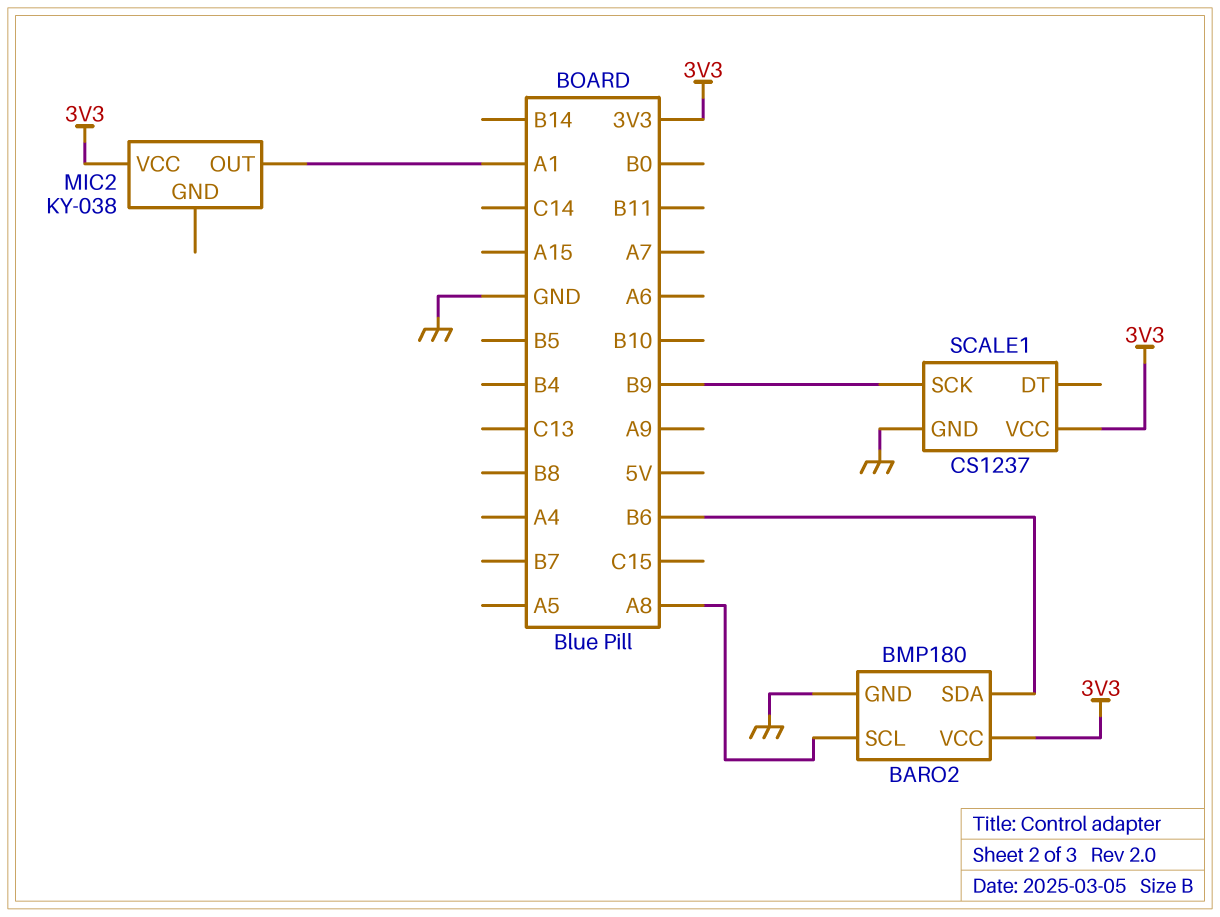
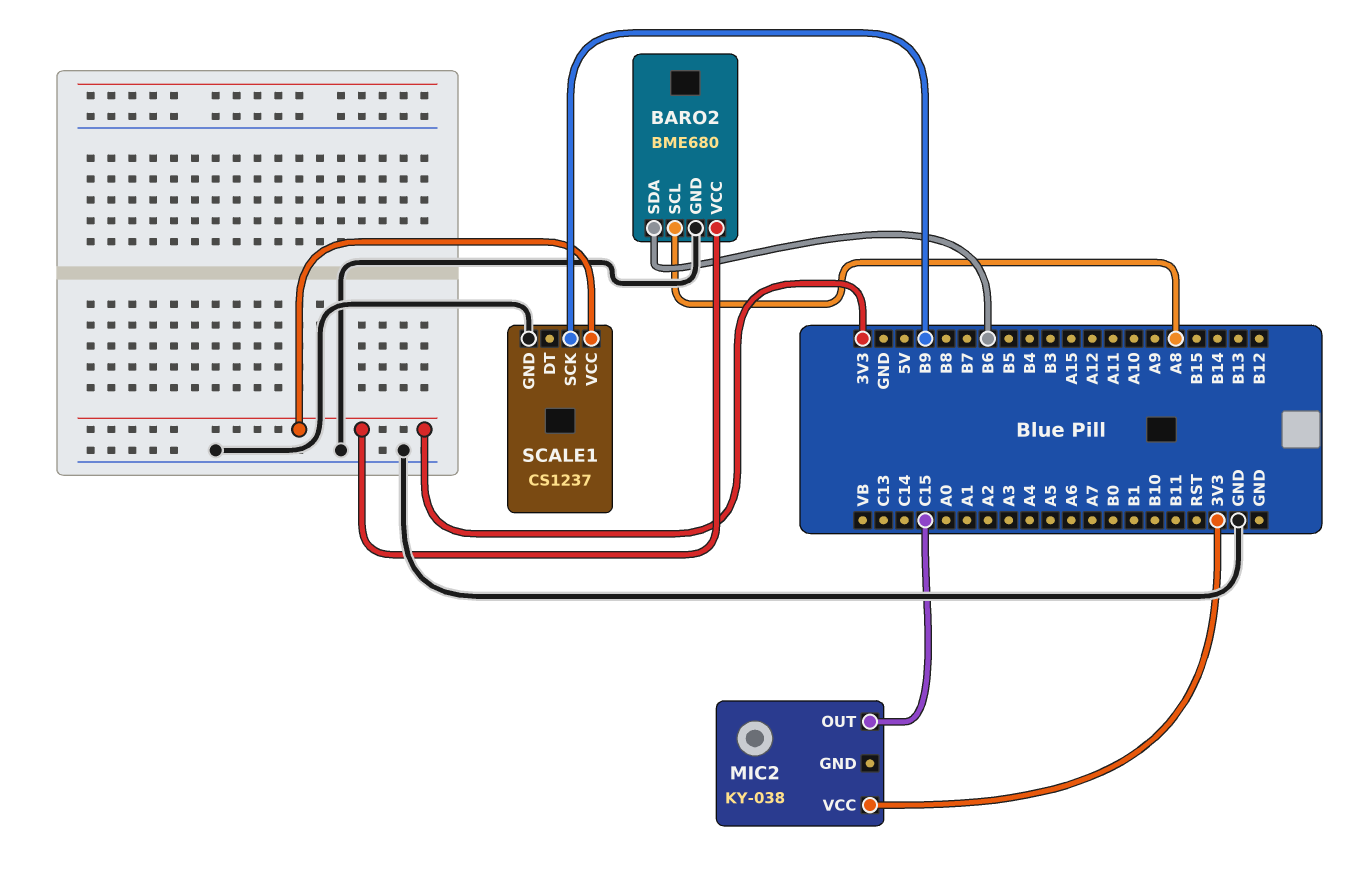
BARO2: BMP180 -> BME680
MIC2 pin OUT: A1 -> C15

